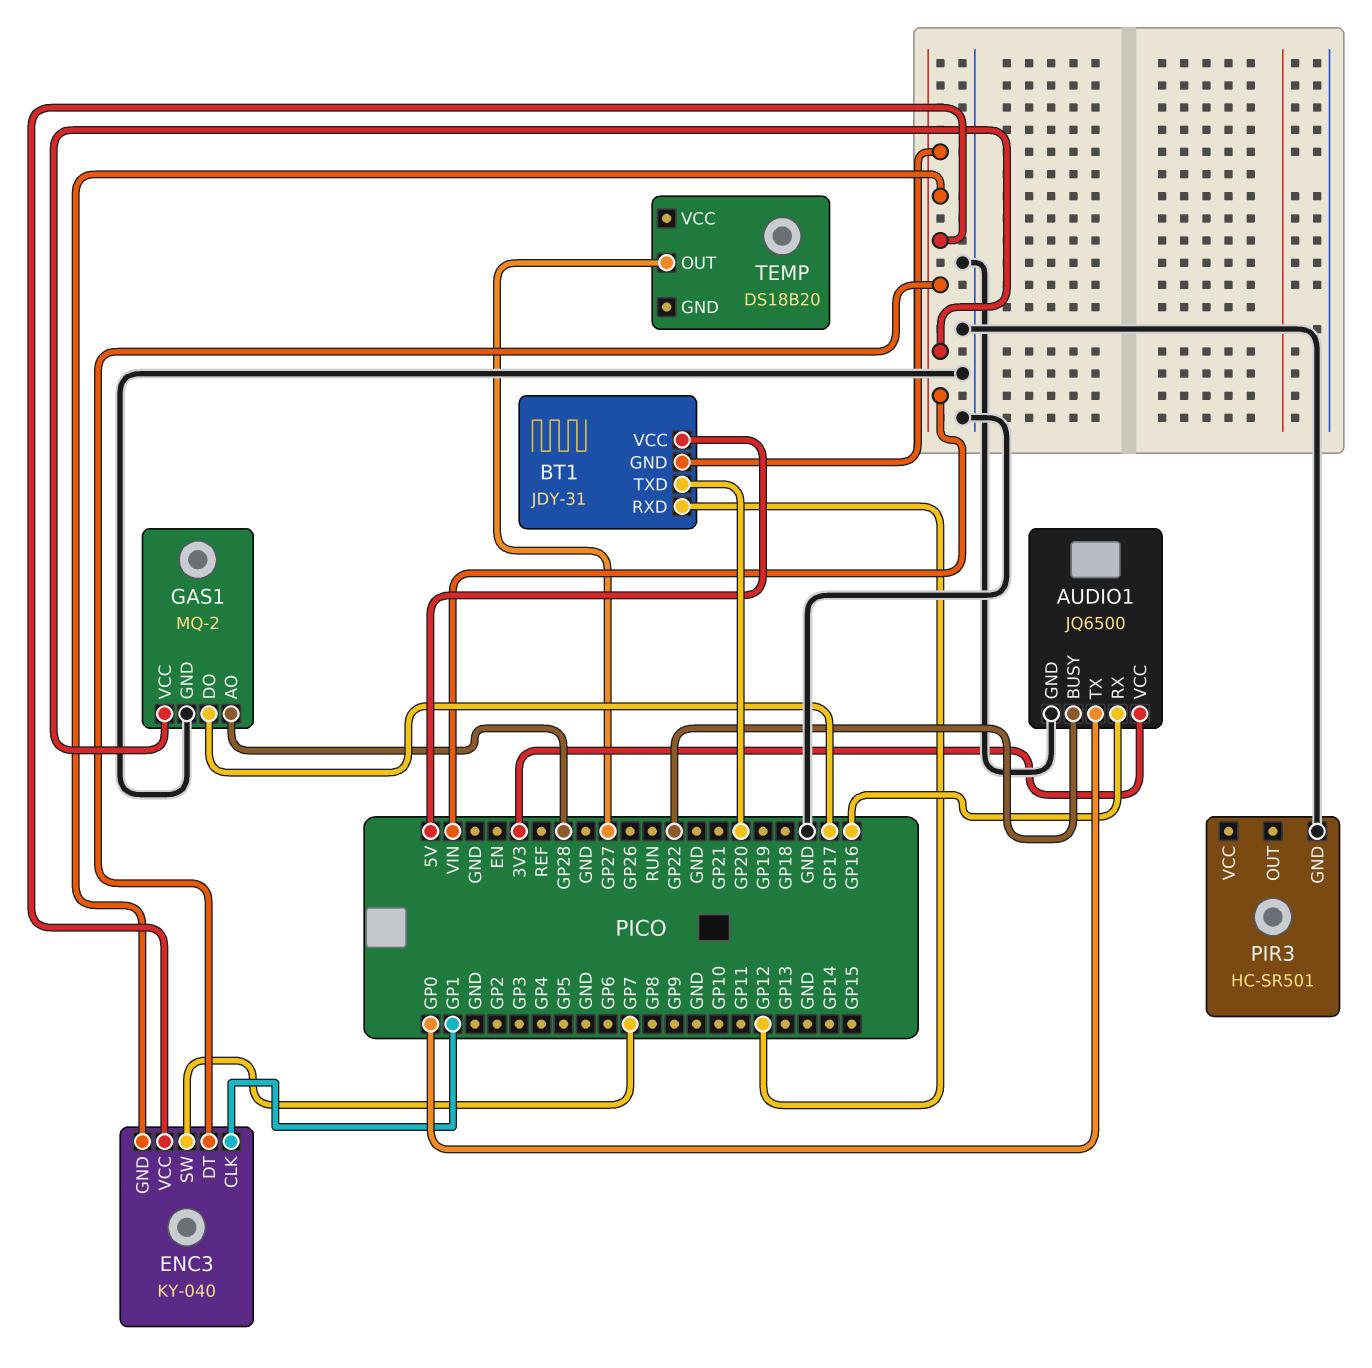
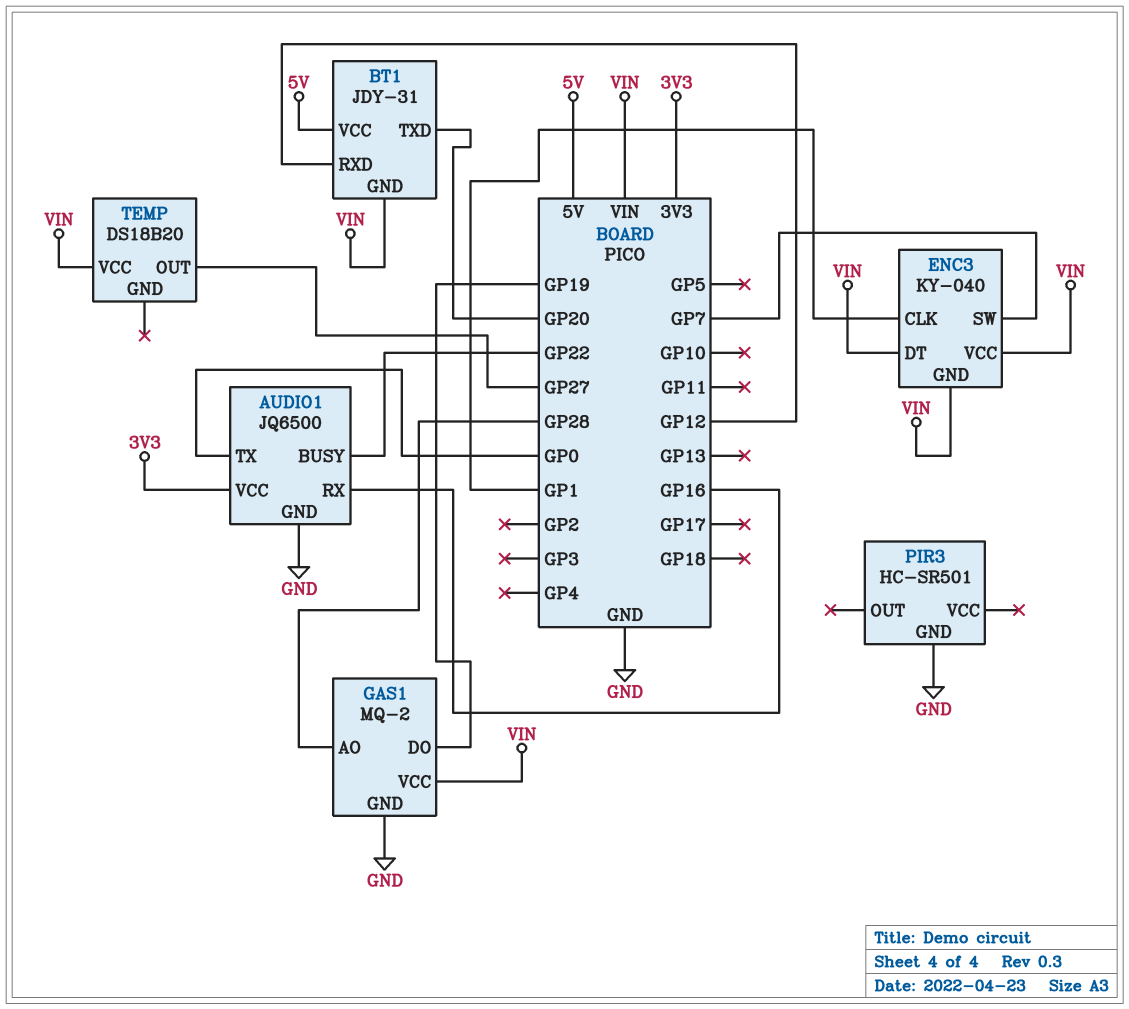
GAS1 pin DO: GP17 -> GP19
TEMP pin VCC: none -> VIN

